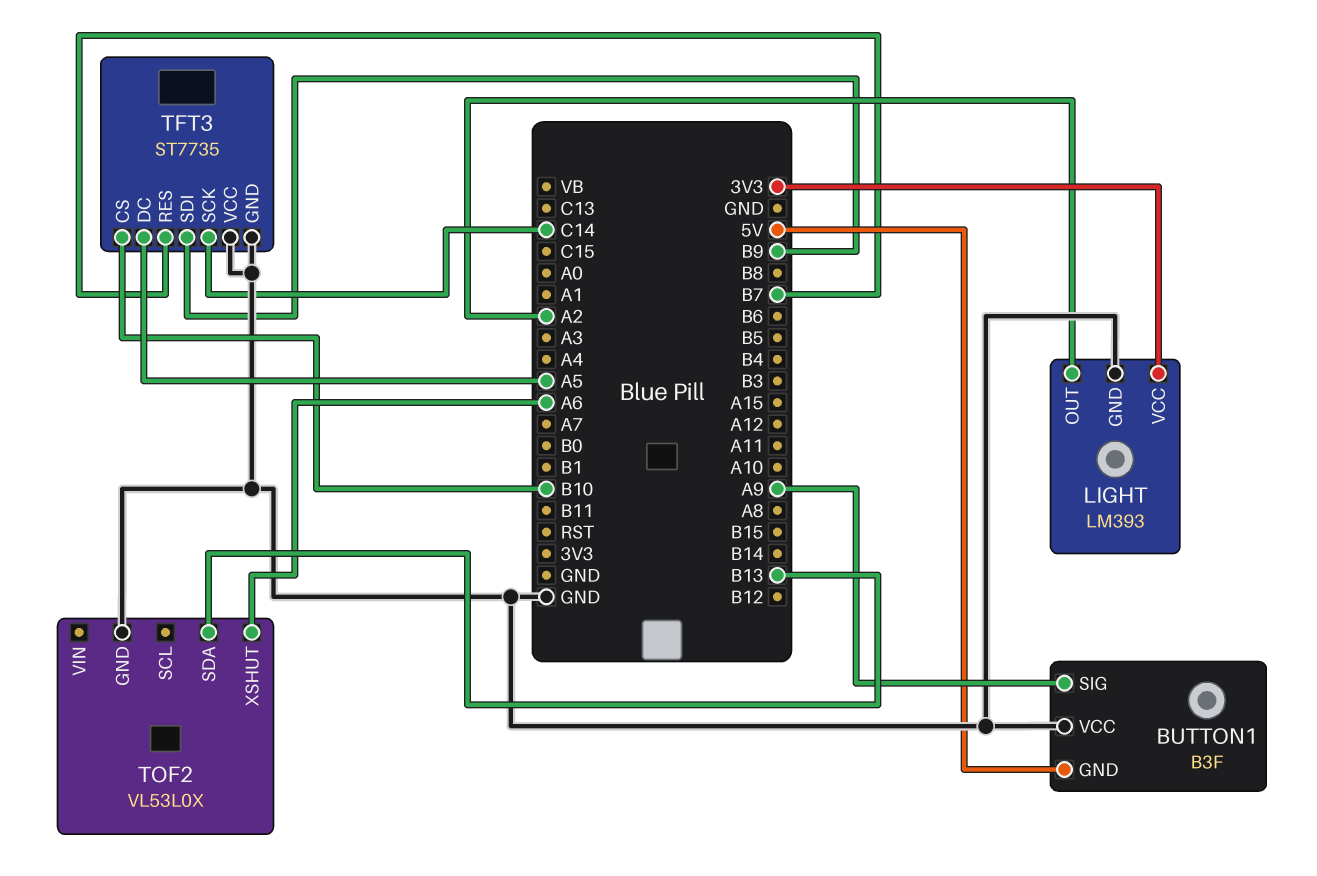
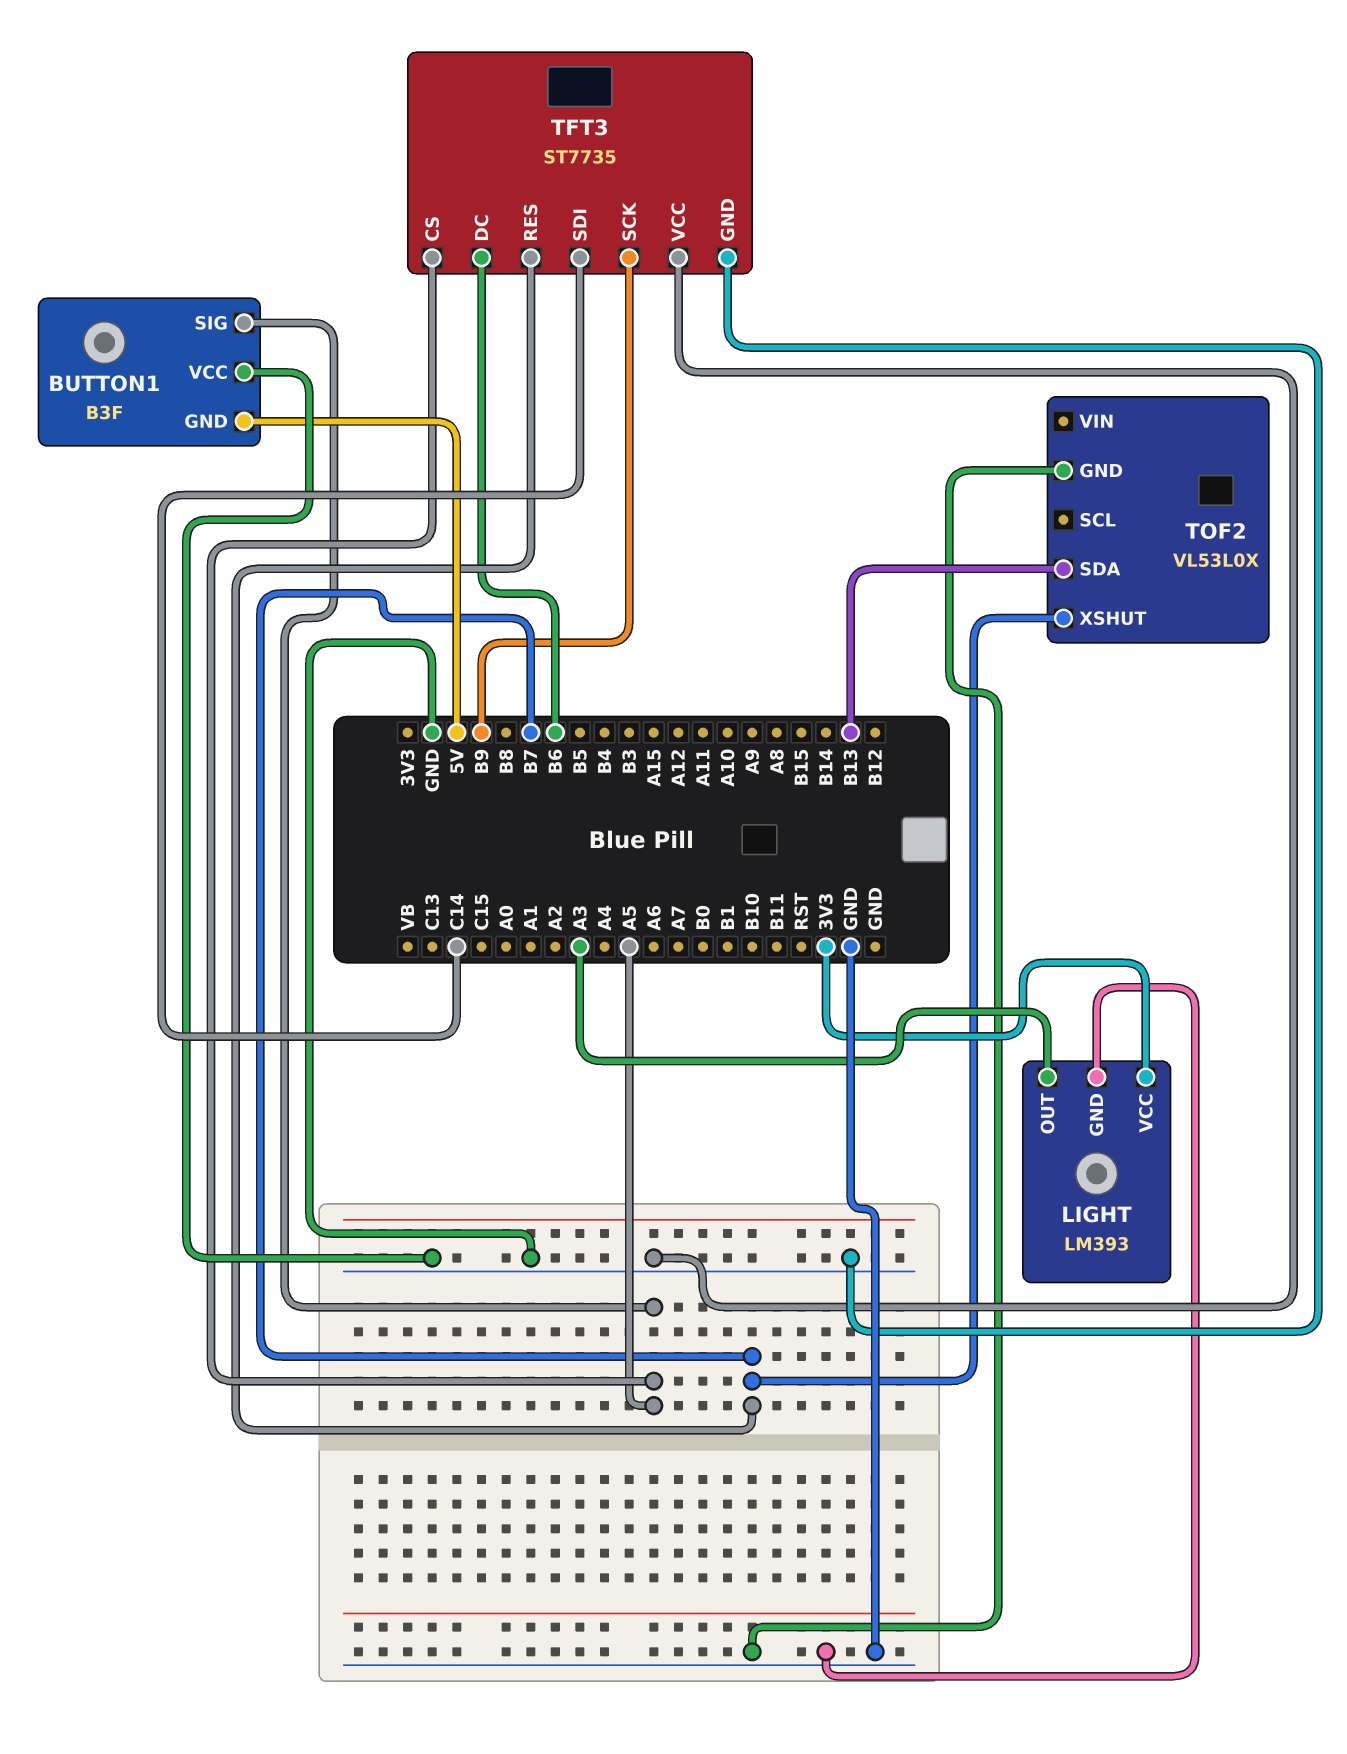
BUTTON1 pin SIG: A9 -> A5
LIGHT pin OUT: A2 -> A3
TFT3 pin CS: B10 -> A5
TFT3 pin DC: A5 -> B6
TFT3 pin SCK: C14 -> B9
TFT3 pin SDI: B9 -> C14
TOF2 pin XSHUT: A6 -> B7

